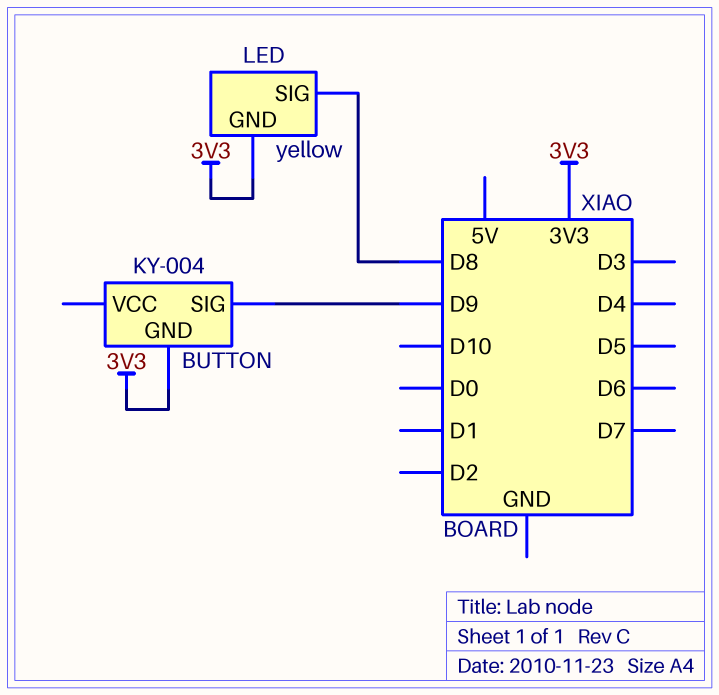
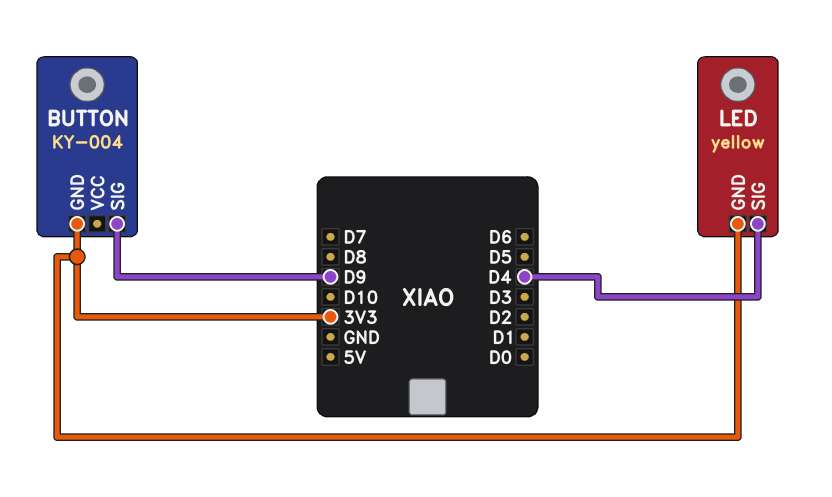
LED pin SIG: D8 -> D4

